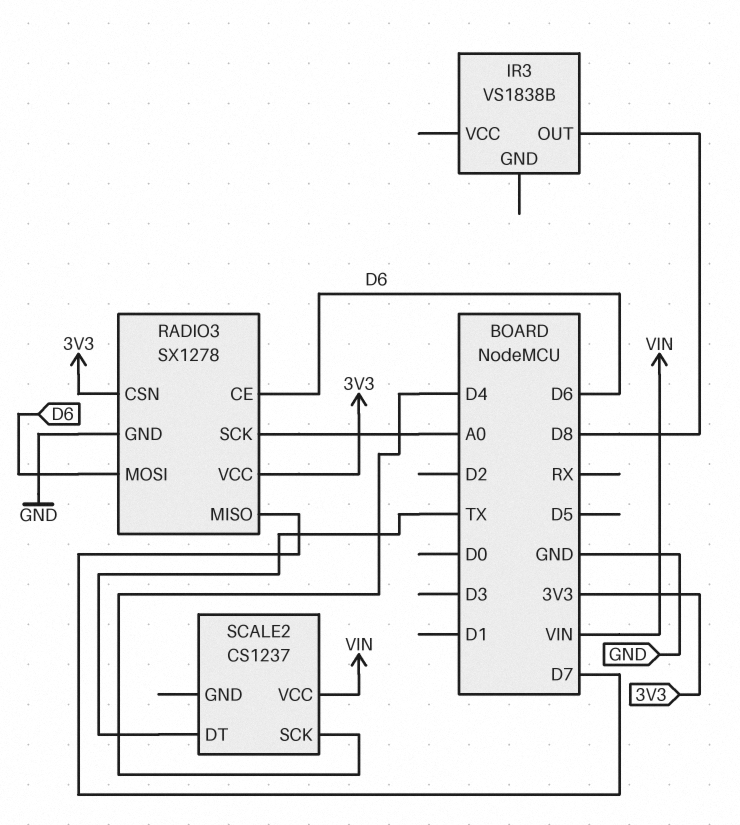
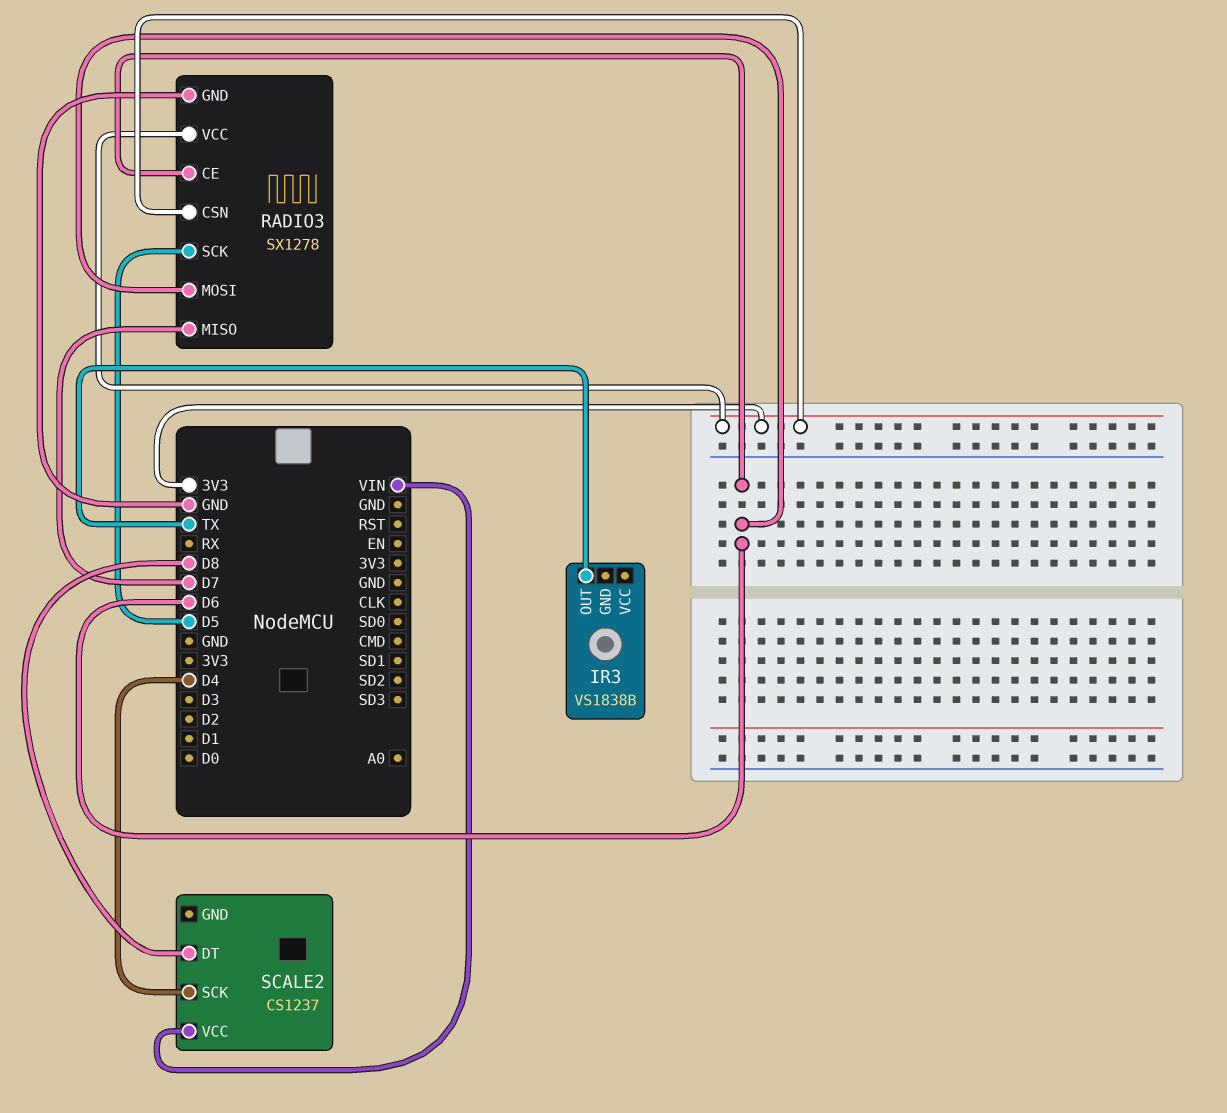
IR3 pin OUT: D8 -> TX
RADIO3 pin SCK: A0 -> D5
SCALE2 pin DT: TX -> D8

